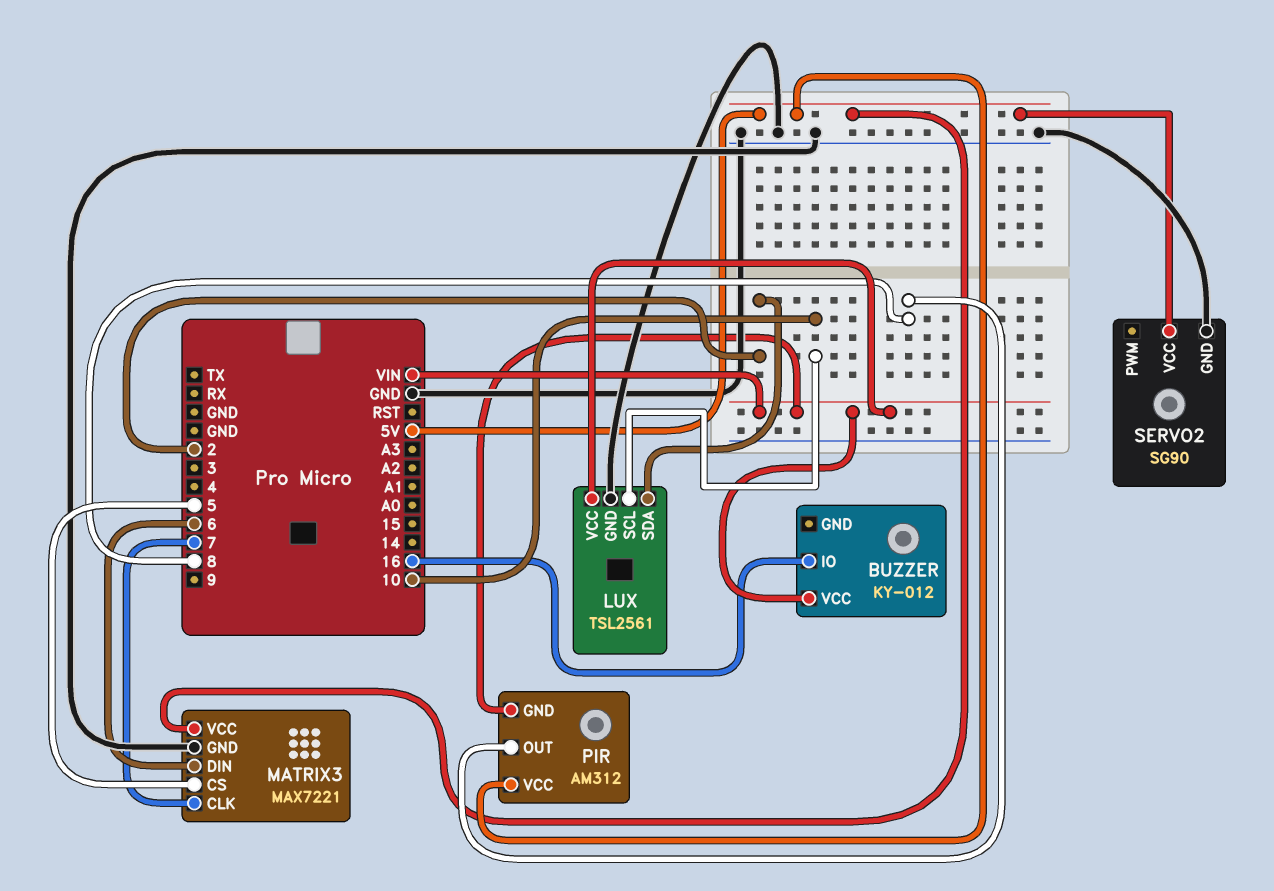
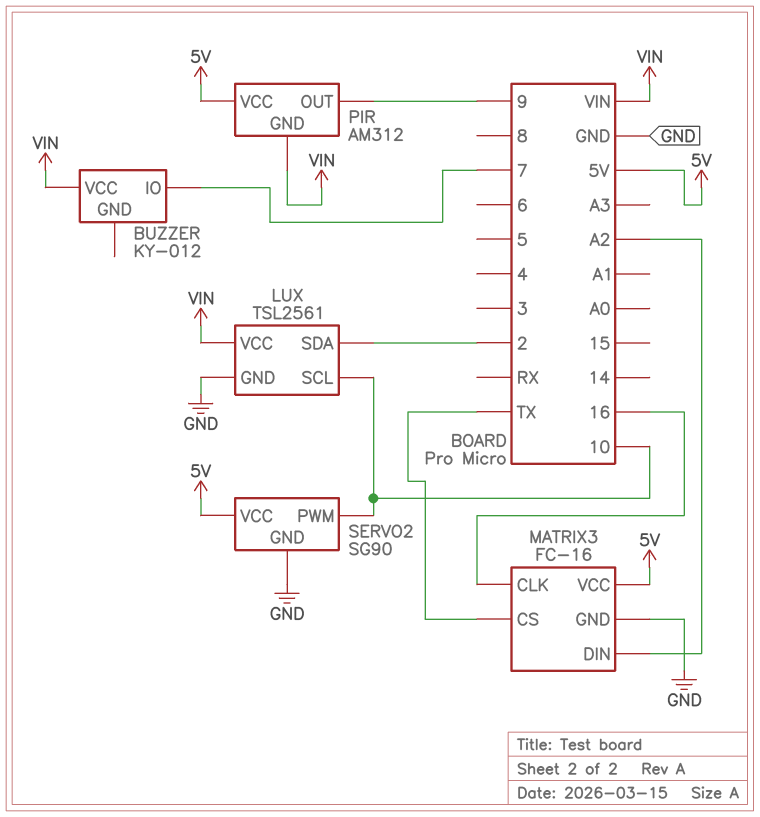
BUZZER pin IO: 16 -> 7
MATRIX3: MAX7221 -> FC-16
MATRIX3 pin CLK: 7 -> 16
MATRIX3 pin CS: 5 -> TX
MATRIX3 pin DIN: 6 -> A2
PIR pin OUT: 8 -> 9
SERVO2 pin PWM: none -> 10

